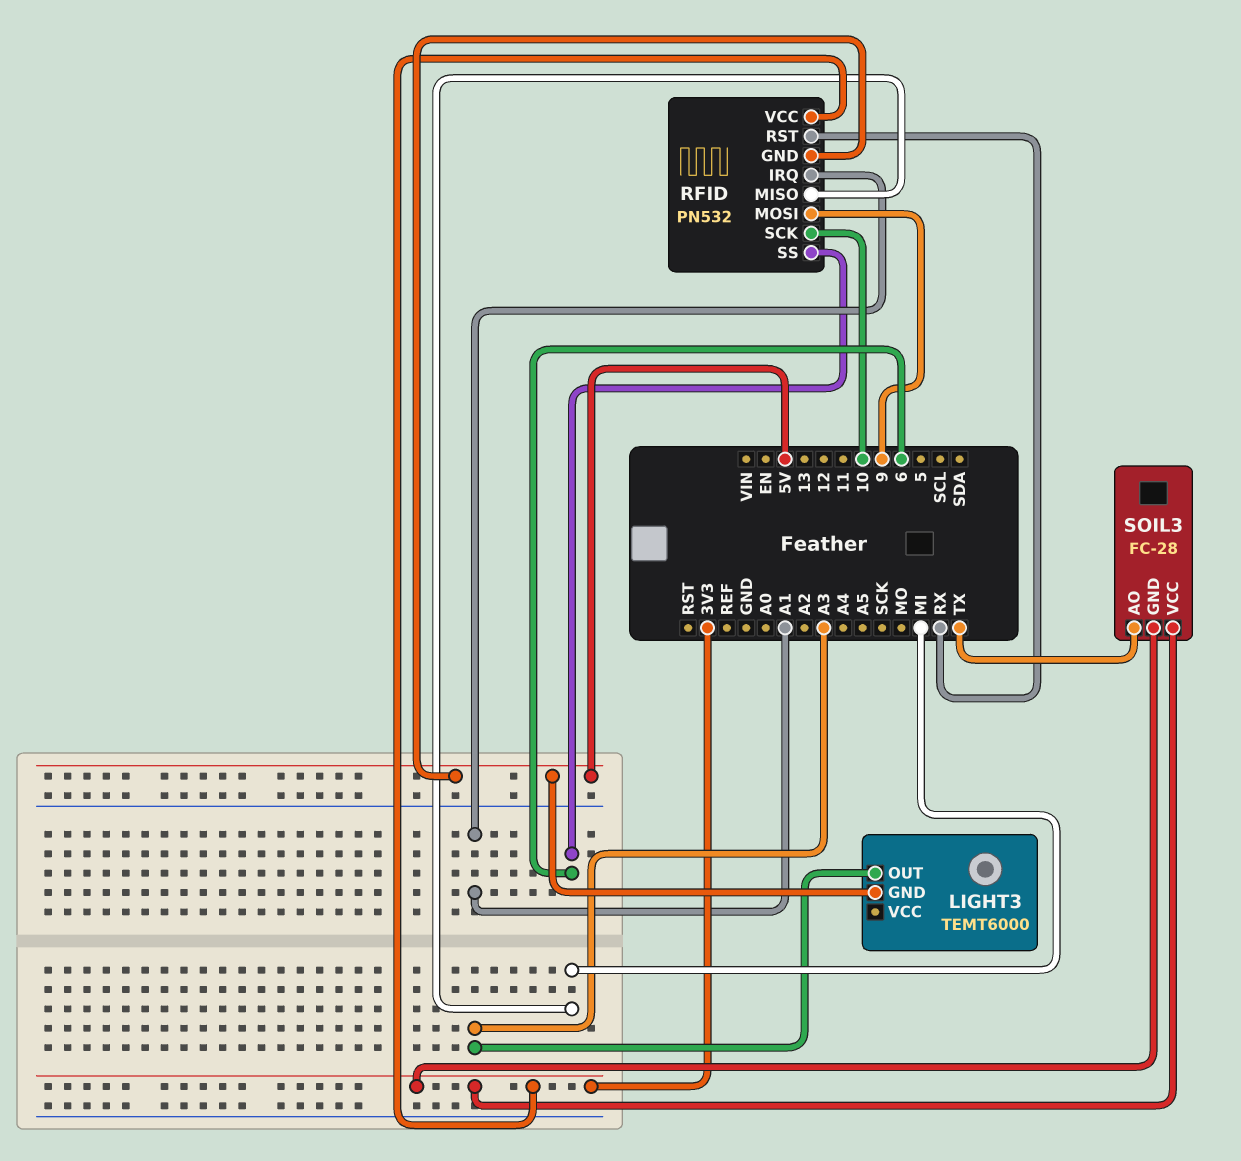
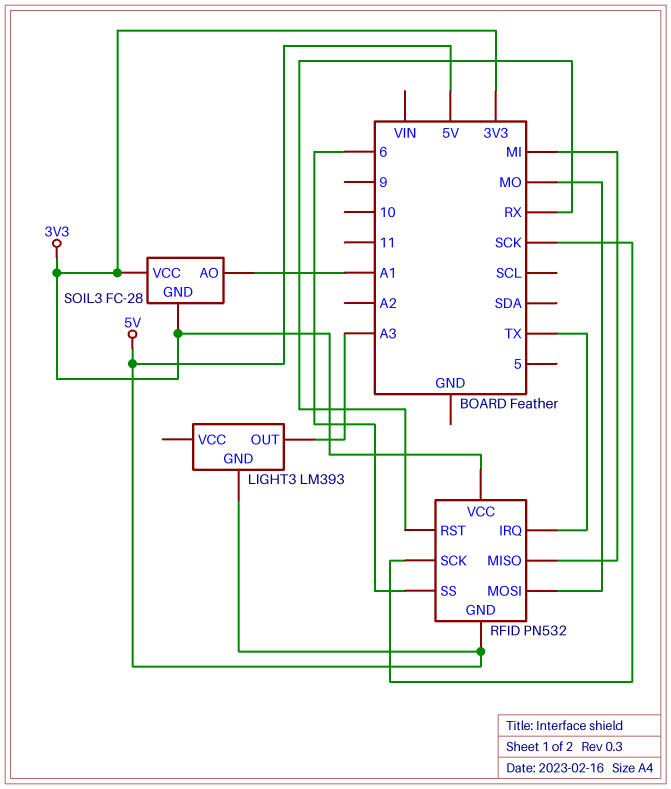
LIGHT3: TEMT6000 -> LM393
RFID pin IRQ: A1 -> TX
RFID pin MOSI: 9 -> MO
RFID pin SCK: 10 -> SCK
SOIL3 pin AO: TX -> A1

